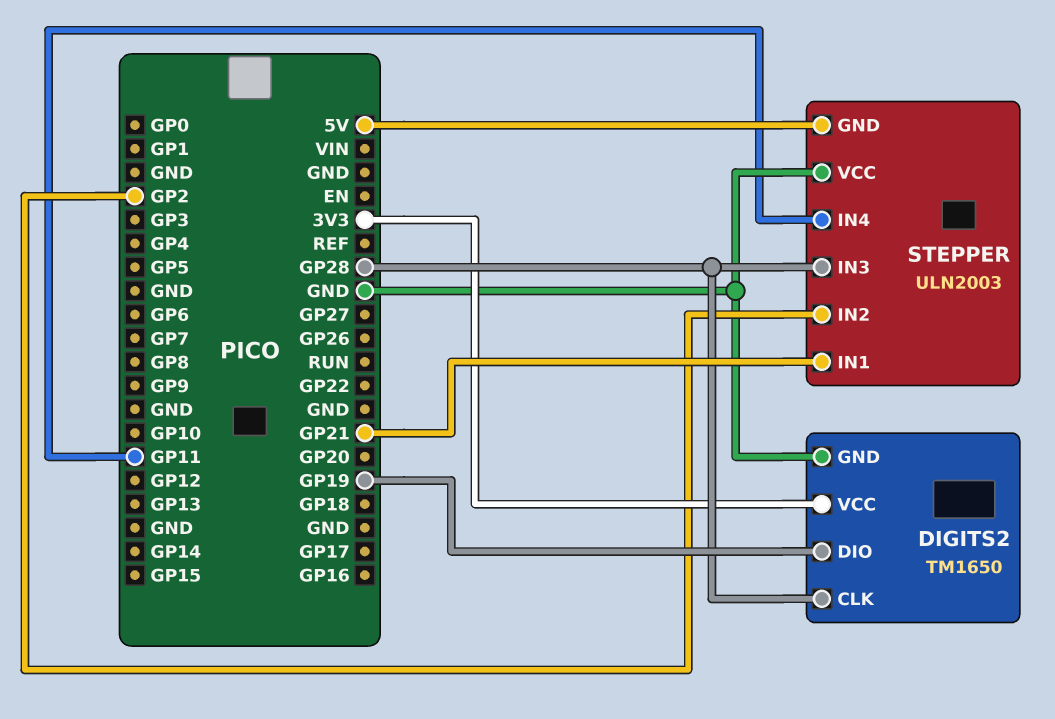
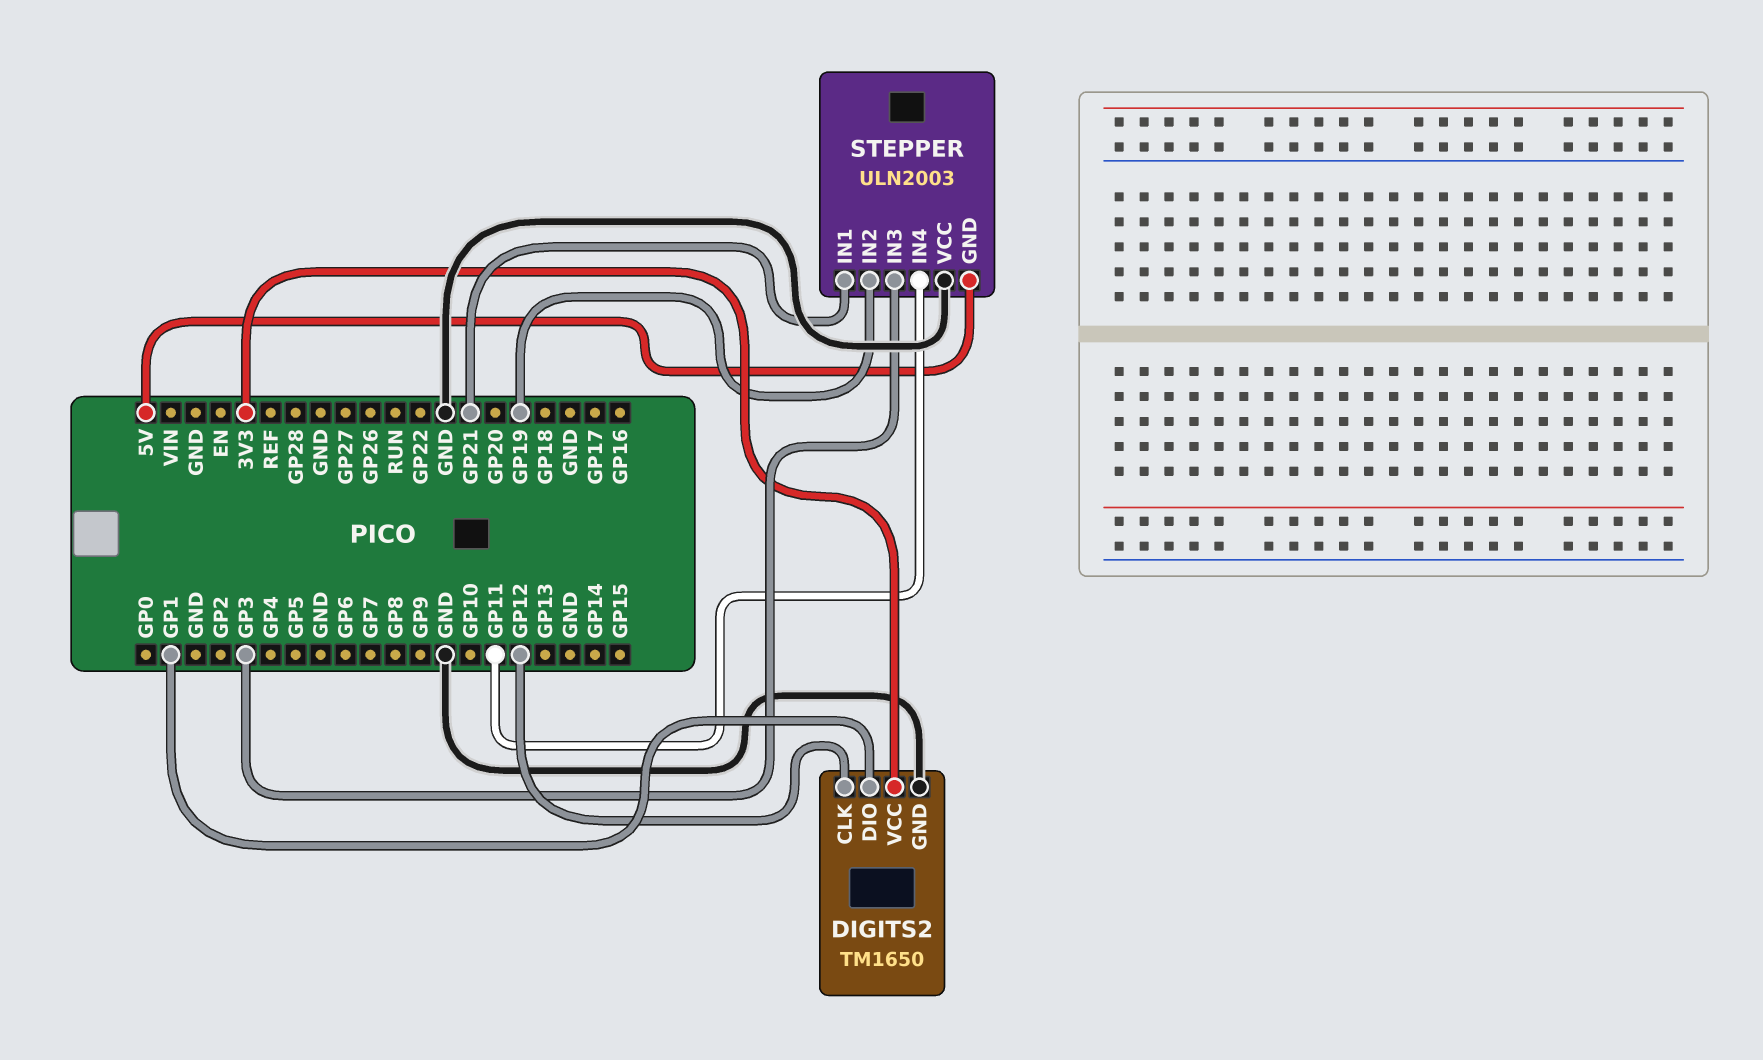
DIGITS2 pin CLK: GP28 -> GP12
DIGITS2 pin DIO: GP19 -> GP1
STEPPER pin IN2: GP2 -> GP19
STEPPER pin IN3: GP28 -> GP3

